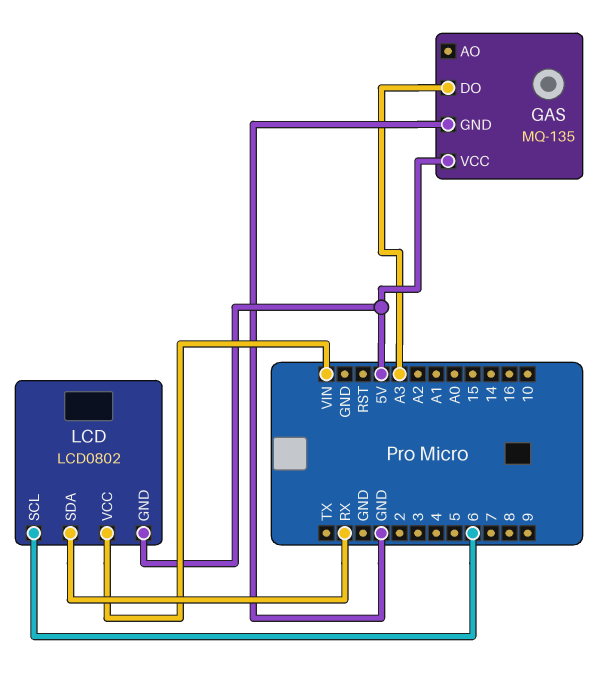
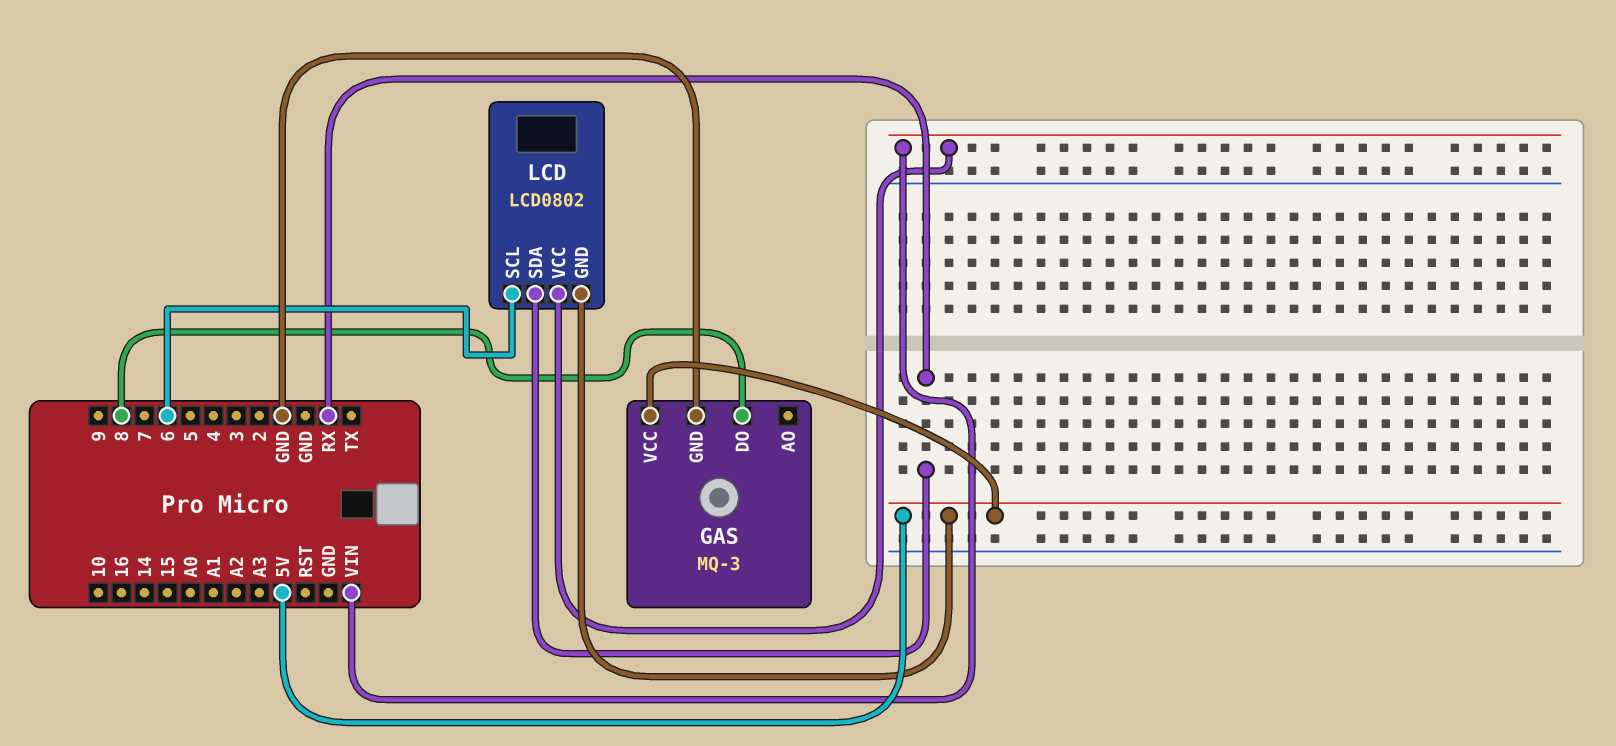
GAS: MQ-135 -> MQ-3
GAS pin DO: A3 -> 8

